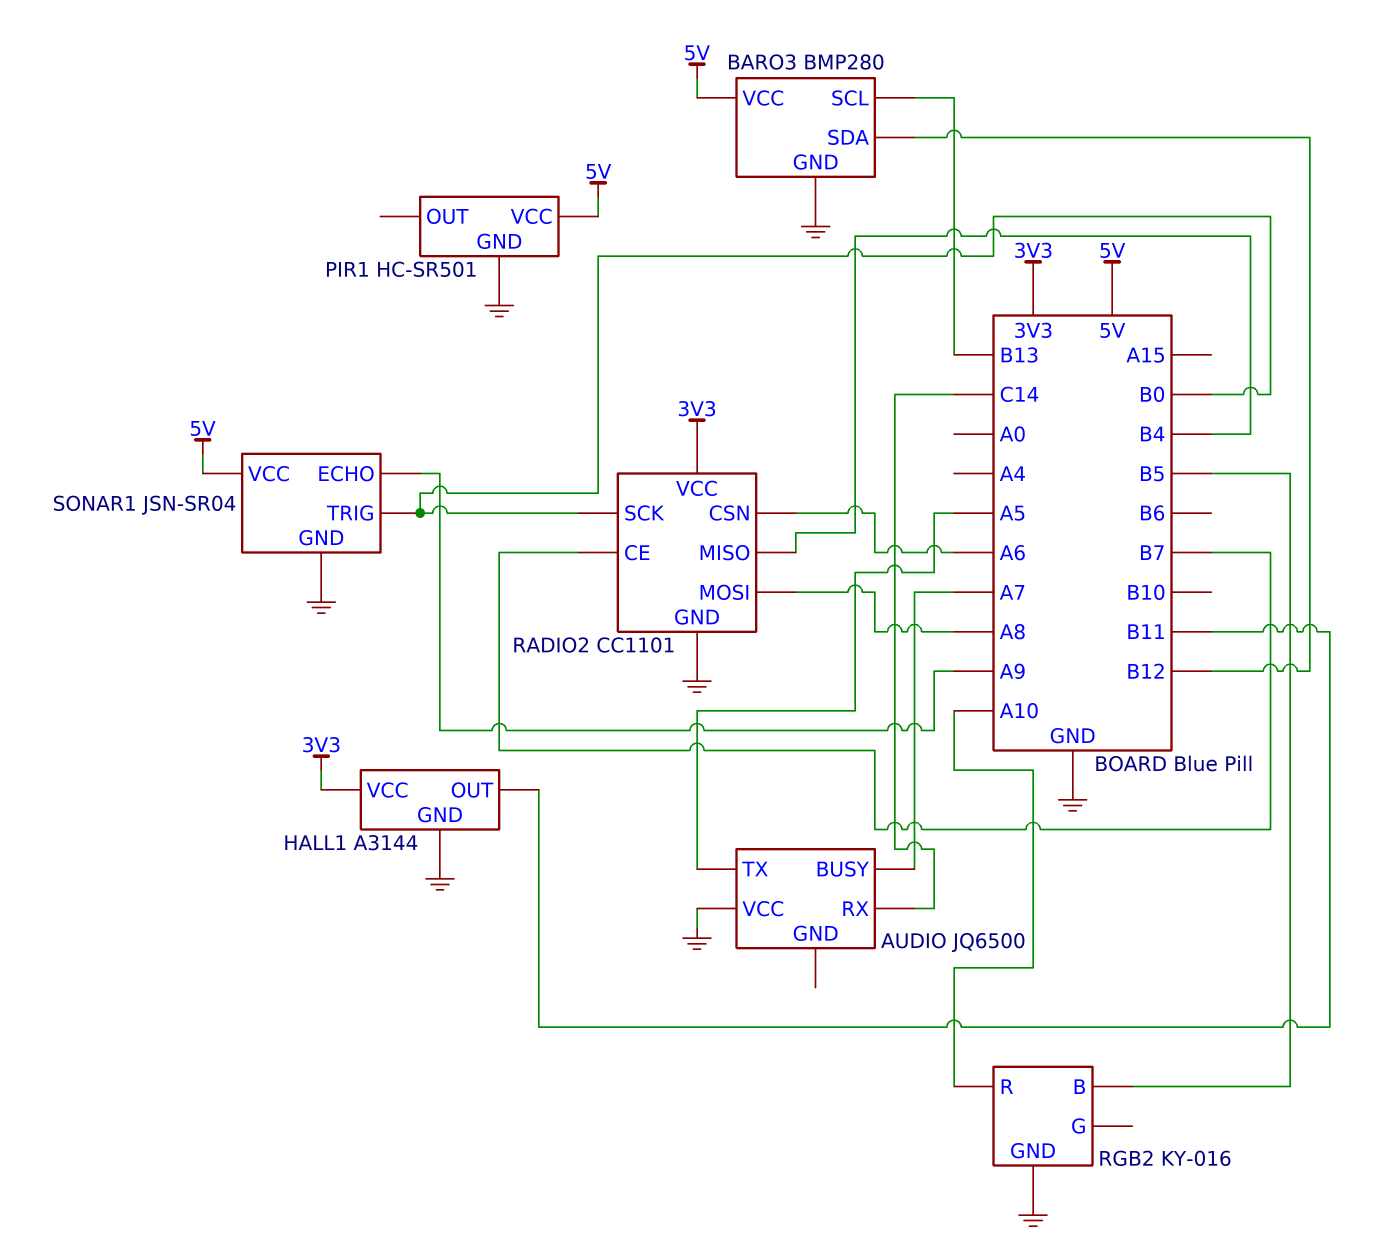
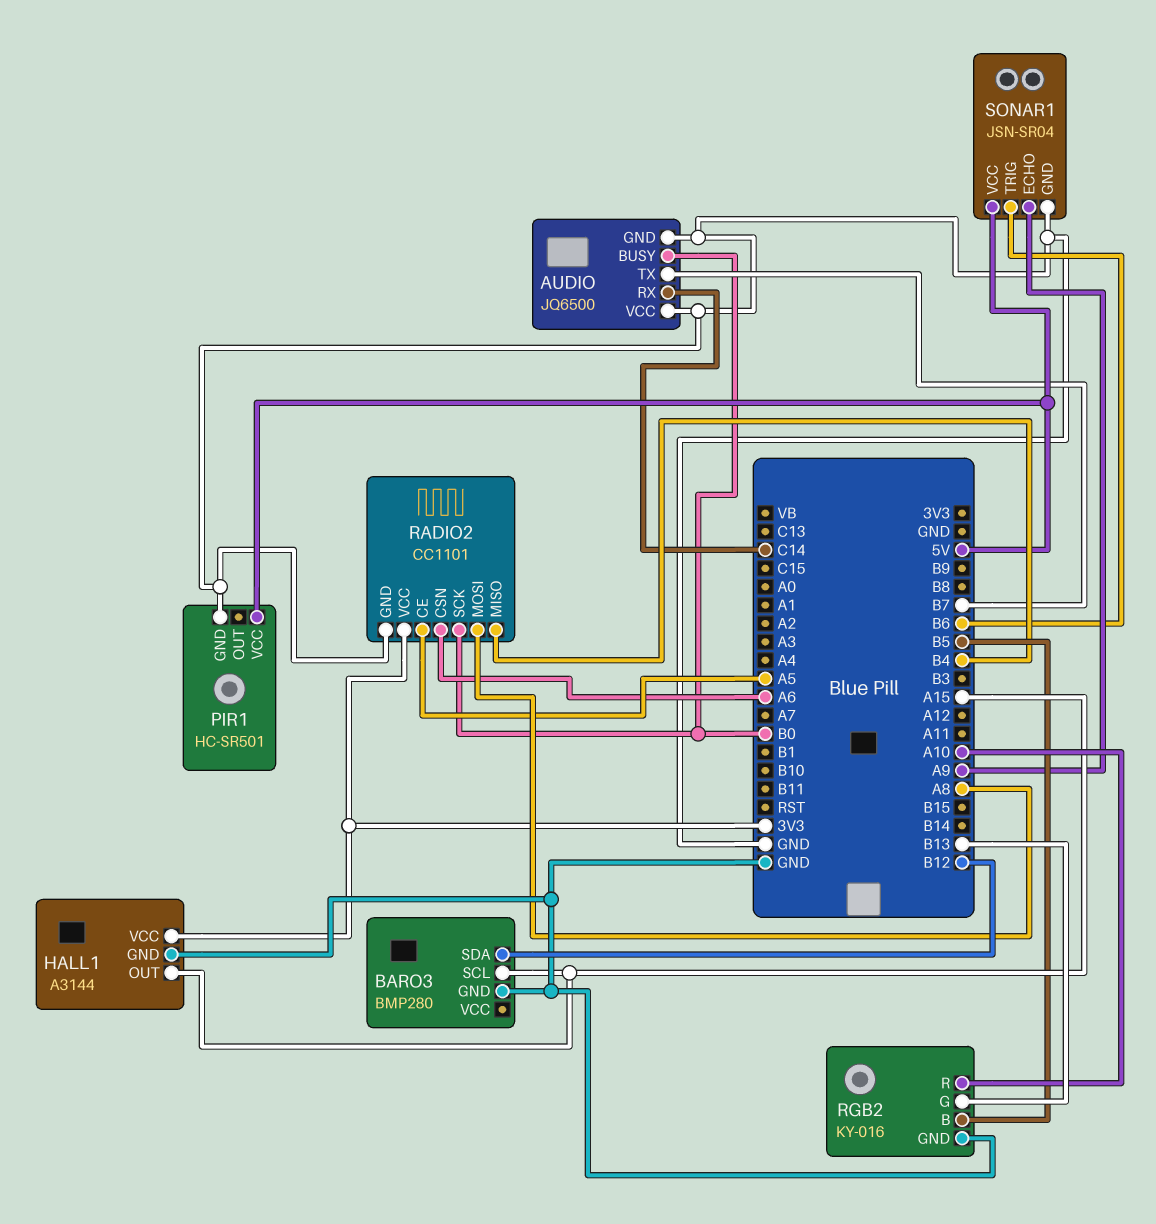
AUDIO pin BUSY: A7 -> B0
AUDIO pin GND: none -> GND
AUDIO pin TX: A5 -> B7
BARO3 pin SCL: B13 -> A15
BARO3 pin VCC: 5V -> none
HALL1 pin OUT: B11 -> A15
RADIO2 pin CE: B7 -> A5
RGB2 pin G: none -> B13
SONAR1 pin TRIG: B0 -> B6

